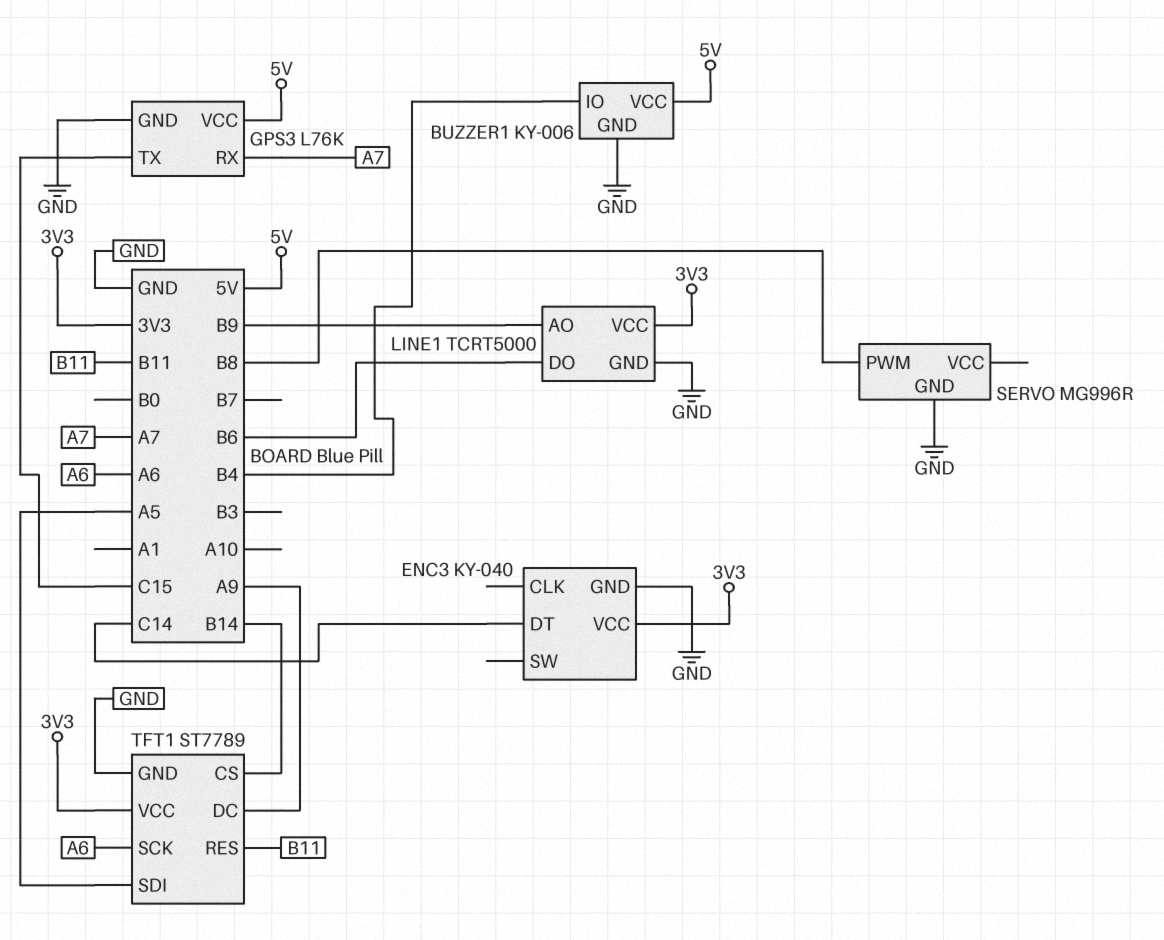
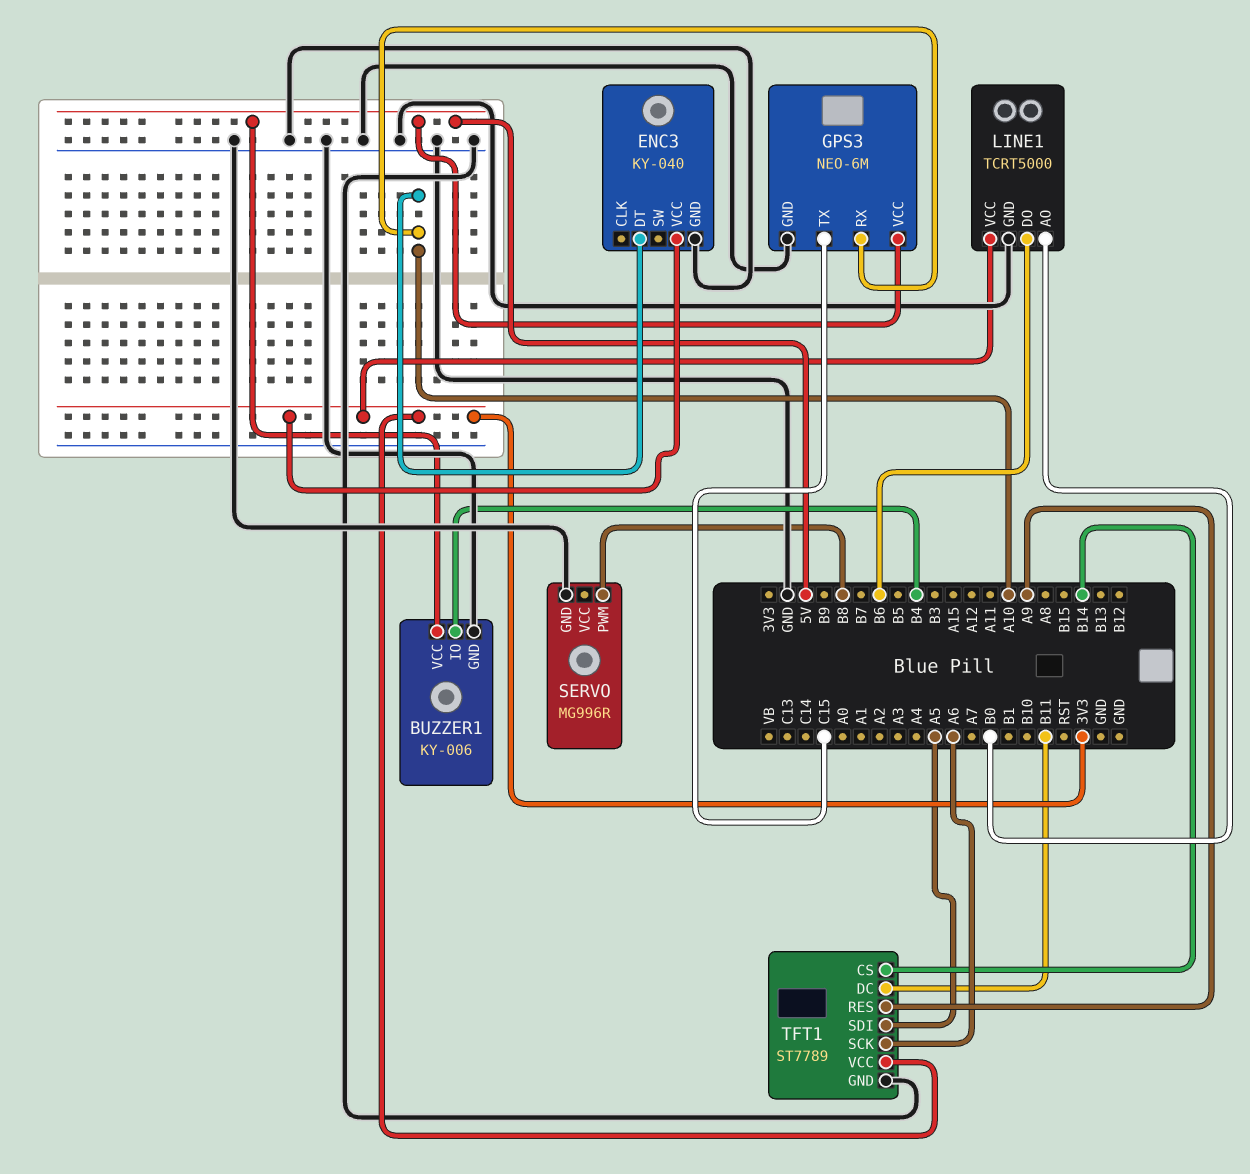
ENC3 pin DT: C14 -> A10
GPS3: L76K -> NEO-6M
GPS3 pin RX: A7 -> A10
LINE1 pin AO: B9 -> B0
TFT1 pin DC: A9 -> B11
TFT1 pin RES: B11 -> A9

